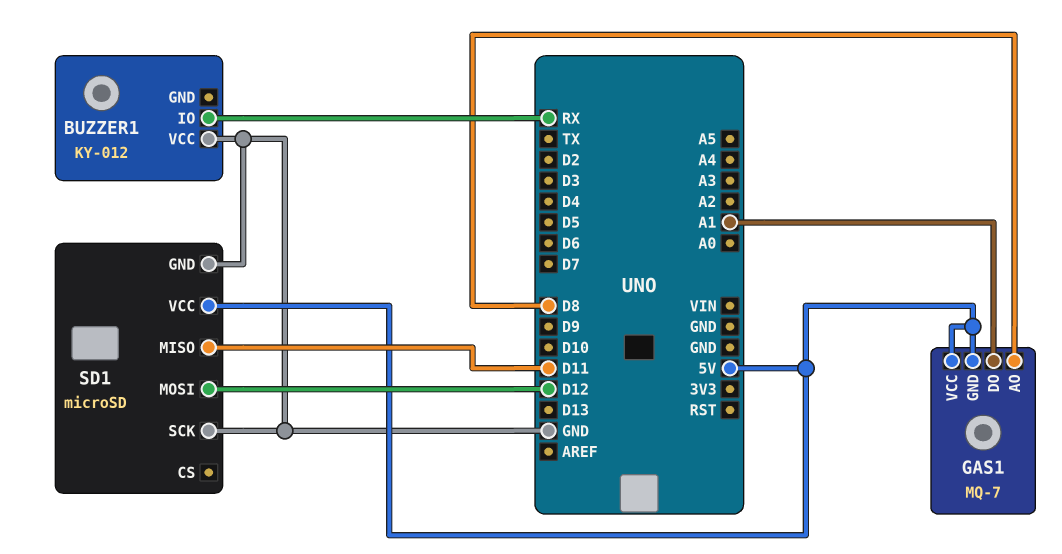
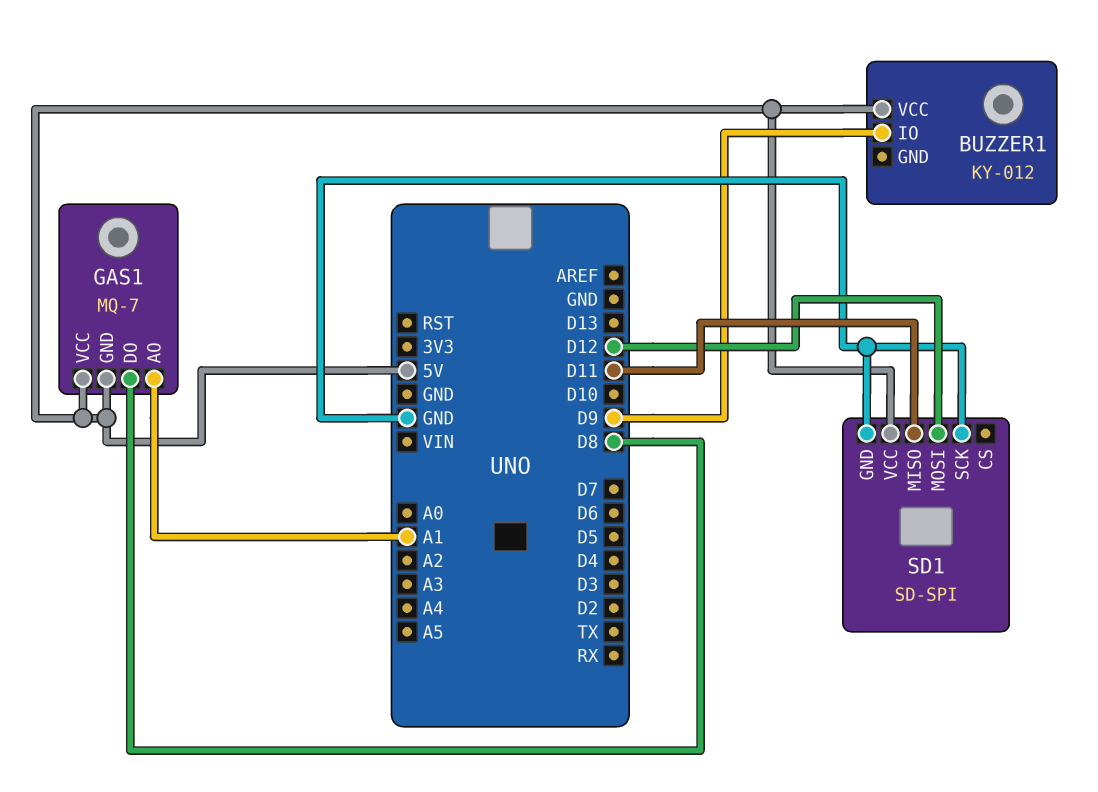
BUZZER1 pin IO: RX -> D9
BUZZER1 pin VCC: GND -> 5V
GAS1 pin AO: D8 -> A1
GAS1 pin DO: A1 -> D8
SD1: microSD -> SD-SPI

